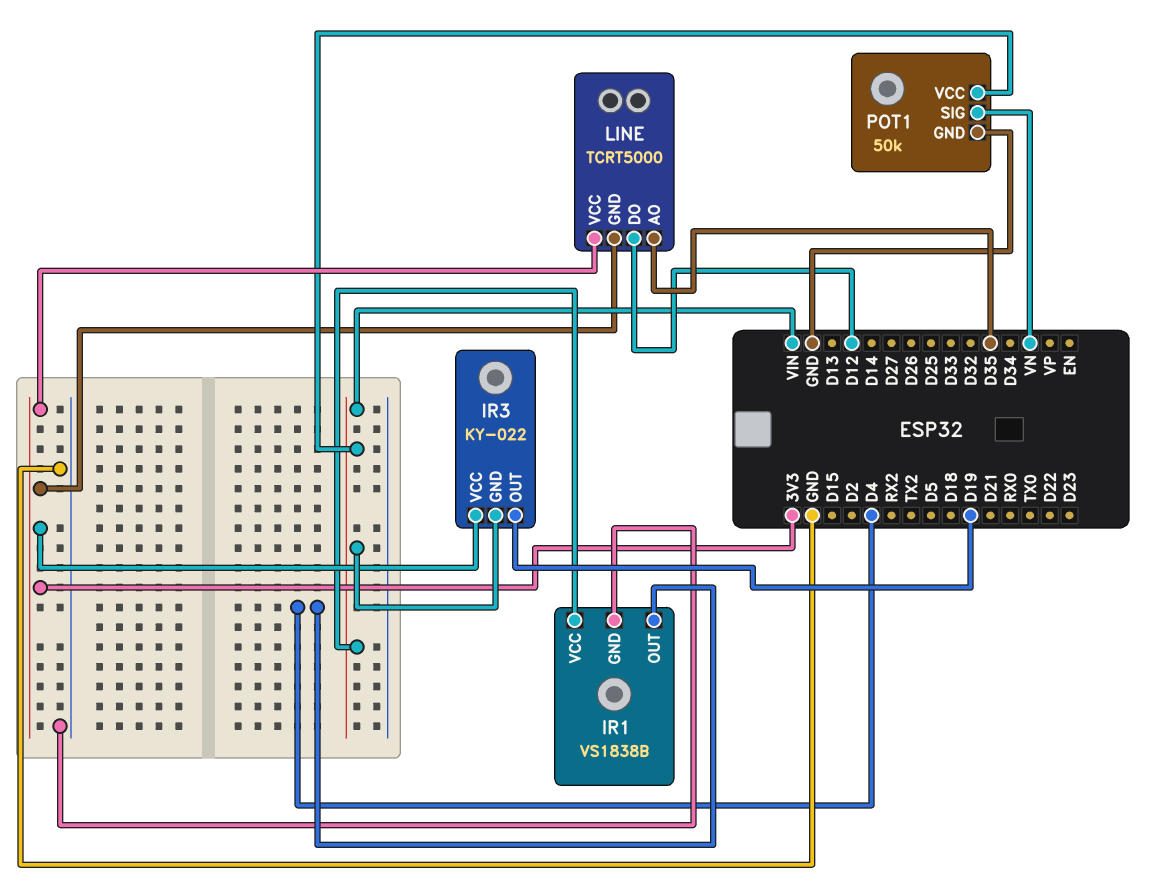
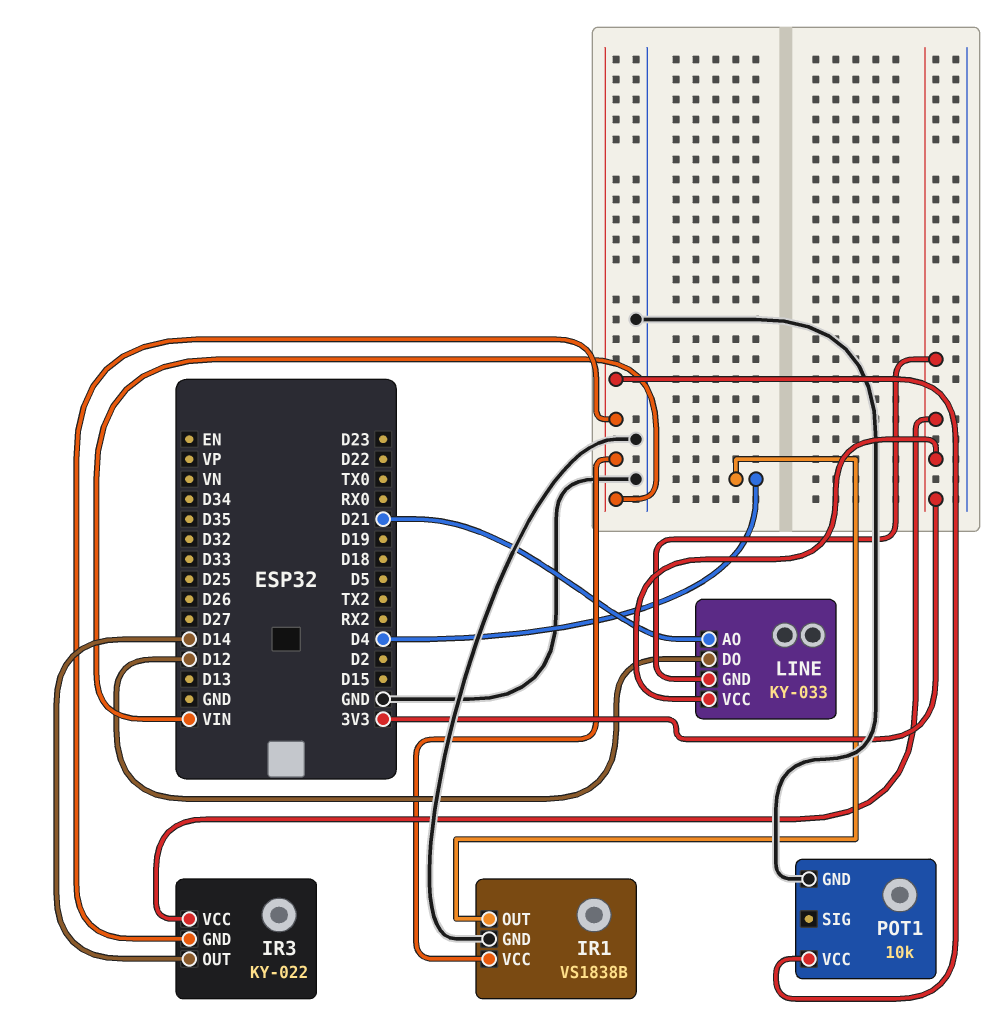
IR3 pin OUT: D19 -> D14
LINE: TCRT5000 -> KY-033
LINE pin AO: D35 -> D21
POT1: 50k -> 10k
POT1 pin SIG: VN -> none

